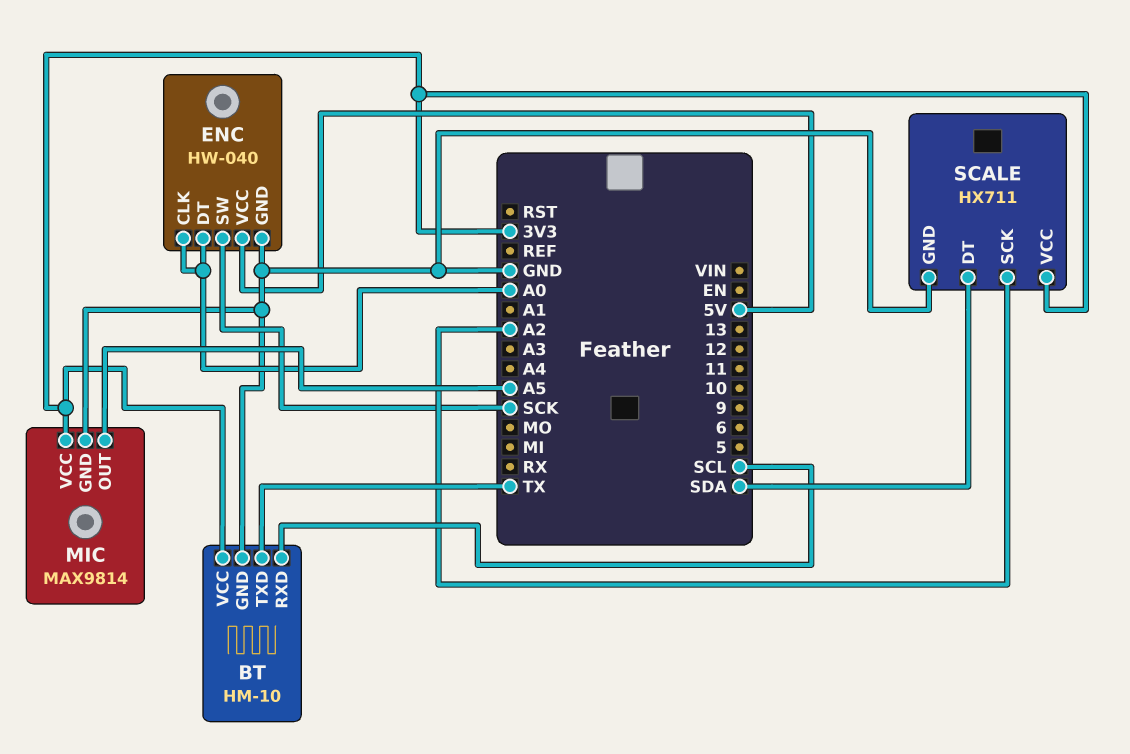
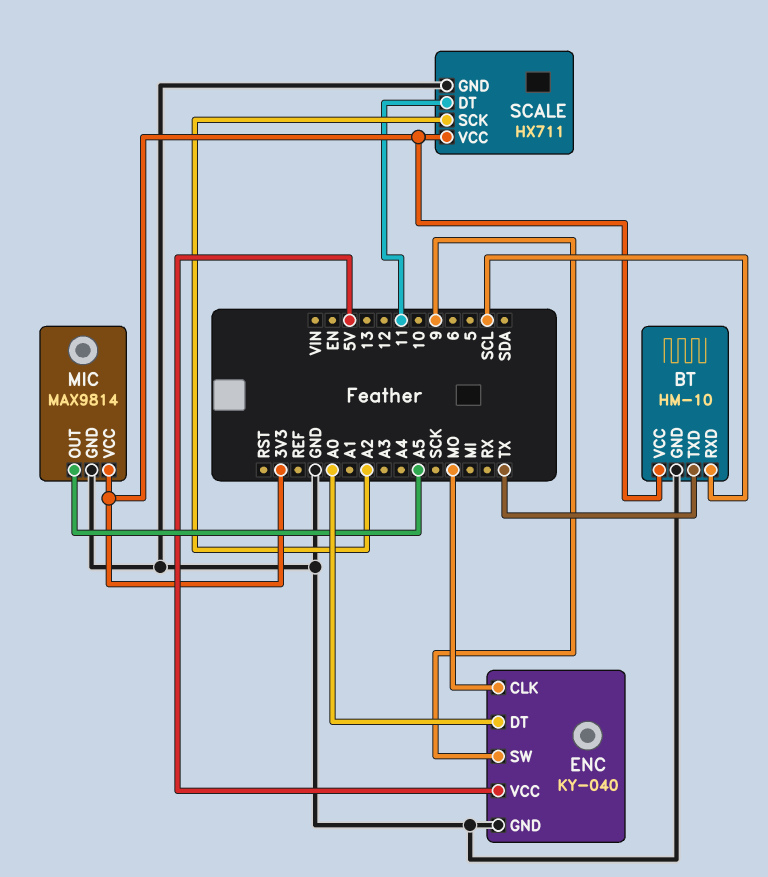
ENC: HW-040 -> KY-040
ENC pin CLK: A0 -> MO
ENC pin SW: SCK -> 9
SCALE pin DT: SDA -> 11

